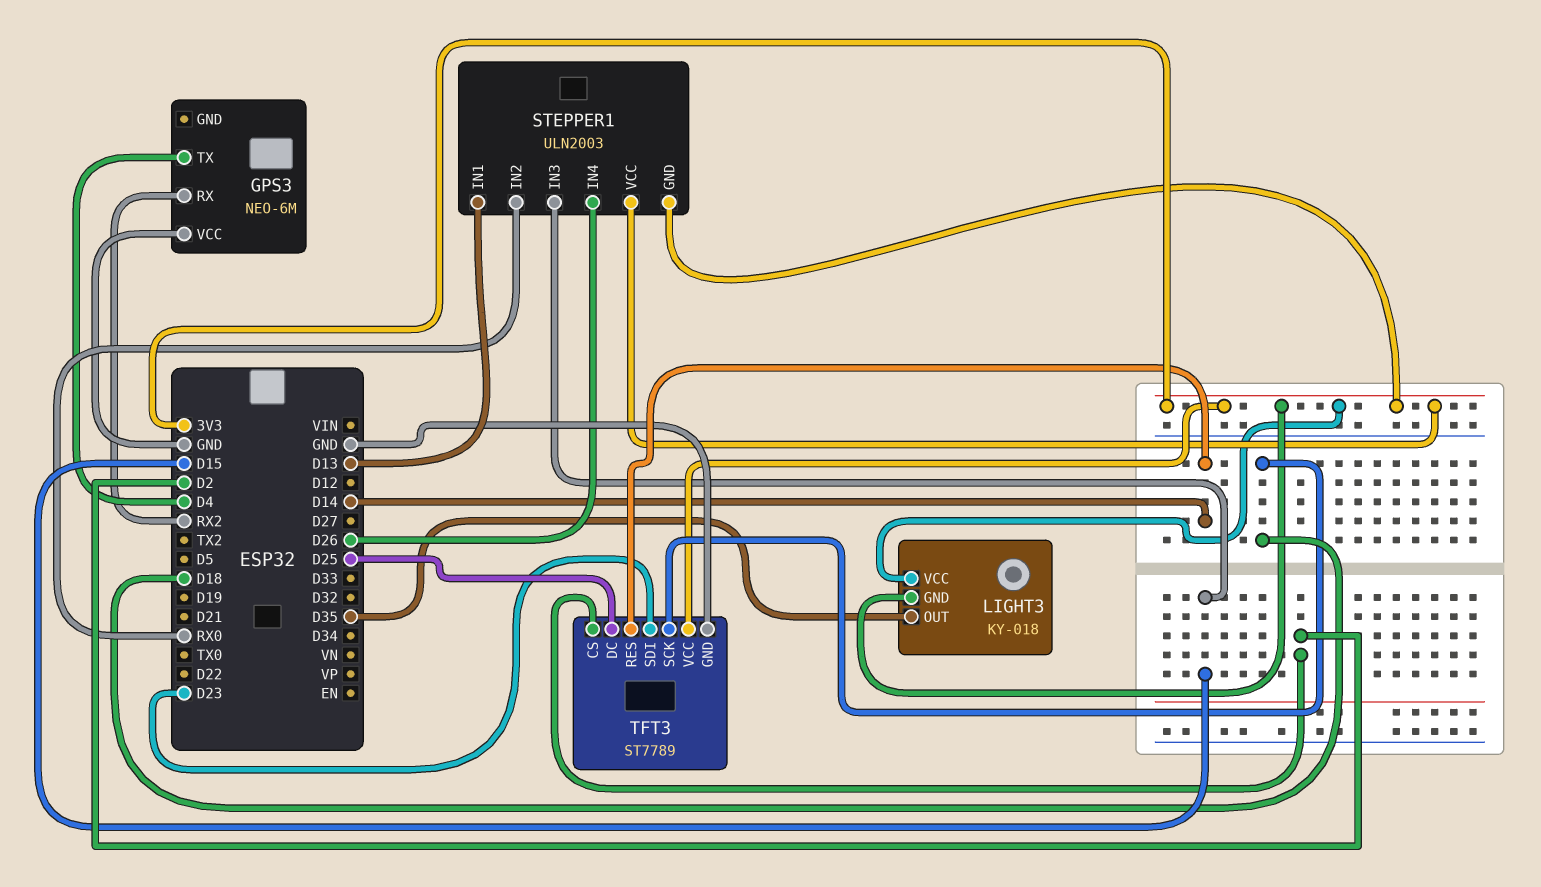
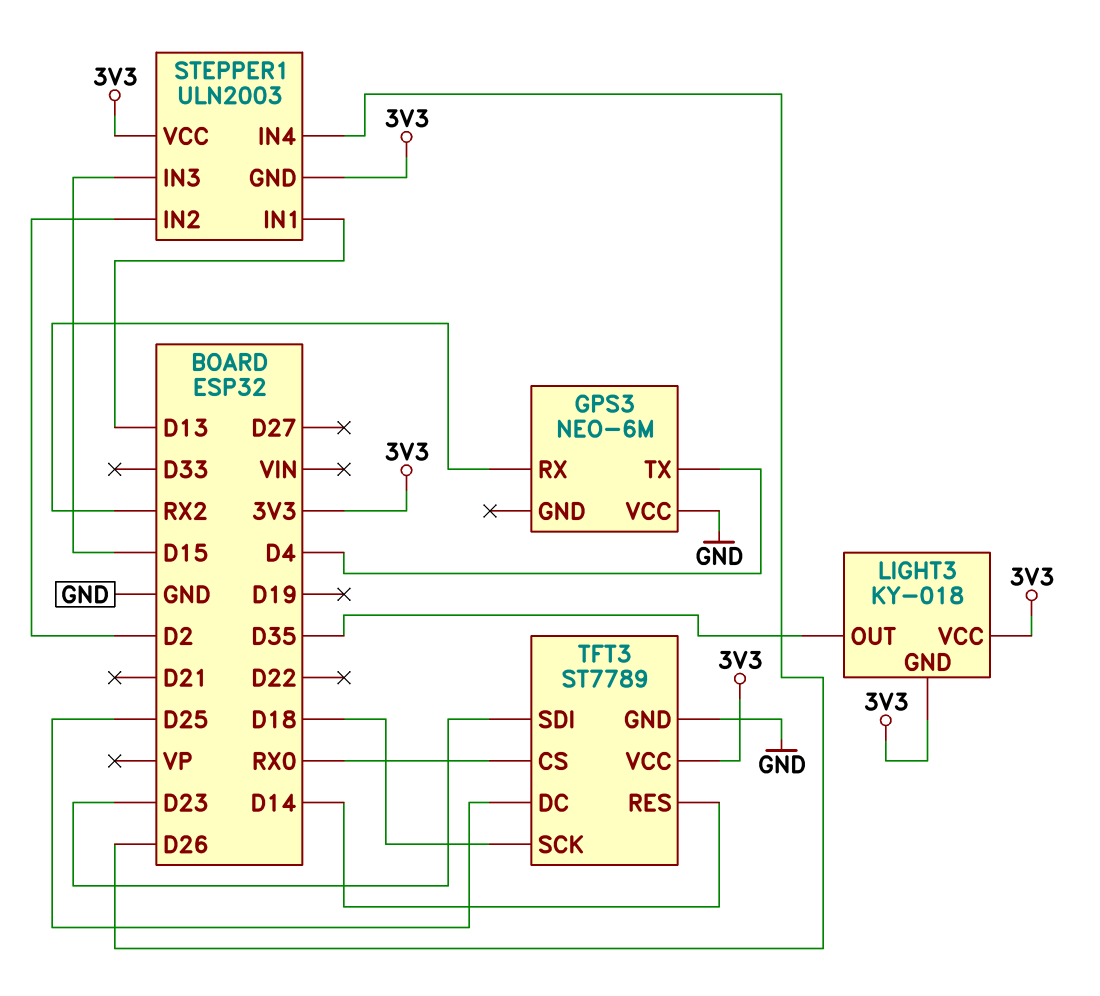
STEPPER1 pin IN2: RX0 -> D2
TFT3 pin CS: D2 -> RX0

